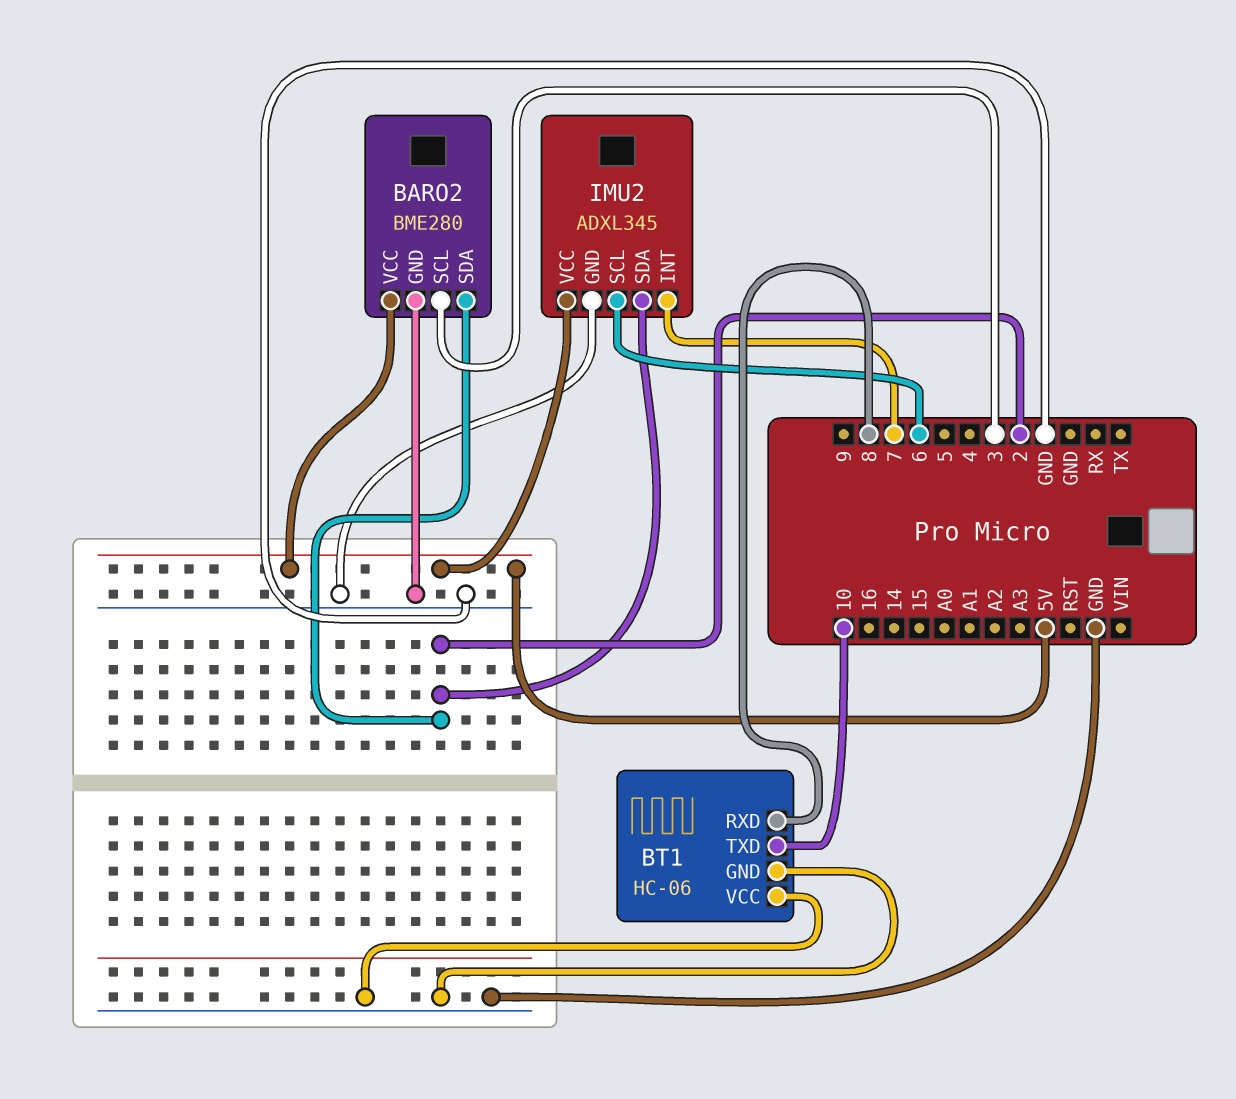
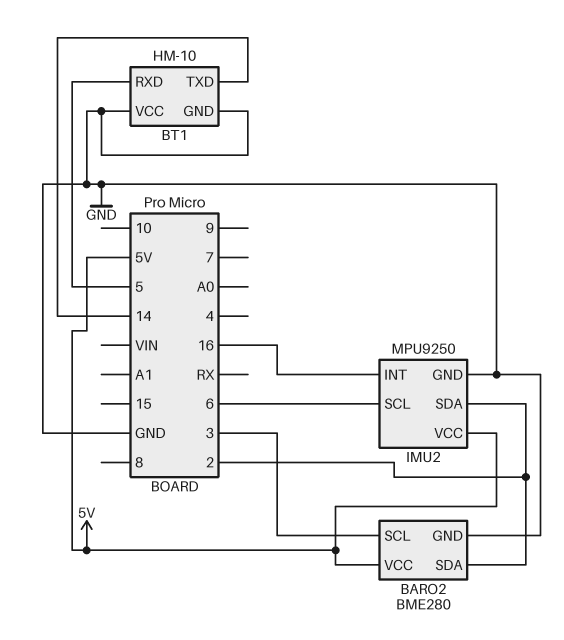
BT1: HC-06 -> HM-10
BT1 pin RXD: 8 -> 5
BT1 pin TXD: 10 -> 14
IMU2: ADXL345 -> MPU9250
IMU2 pin INT: 7 -> 16

